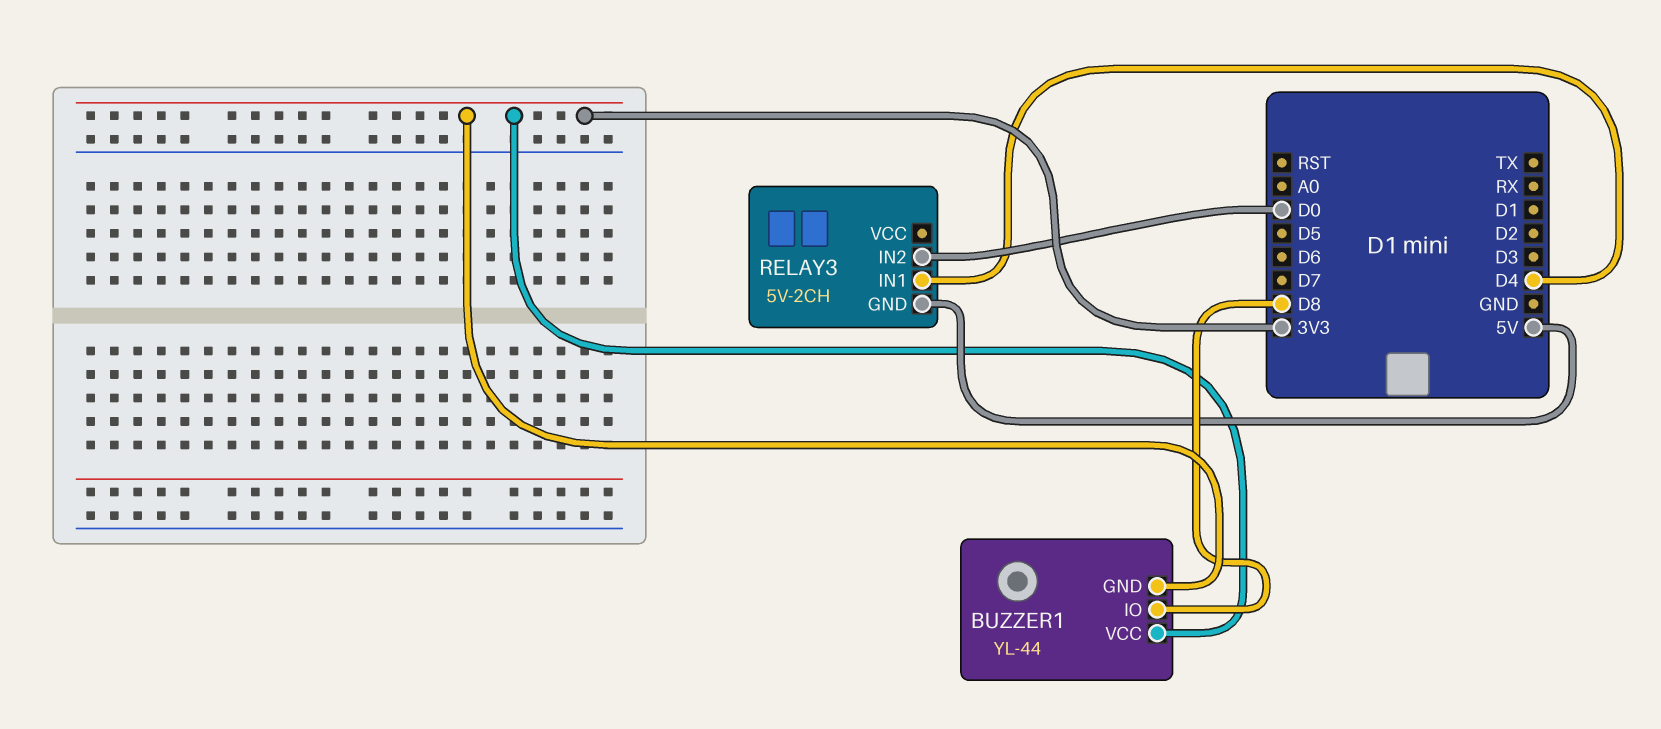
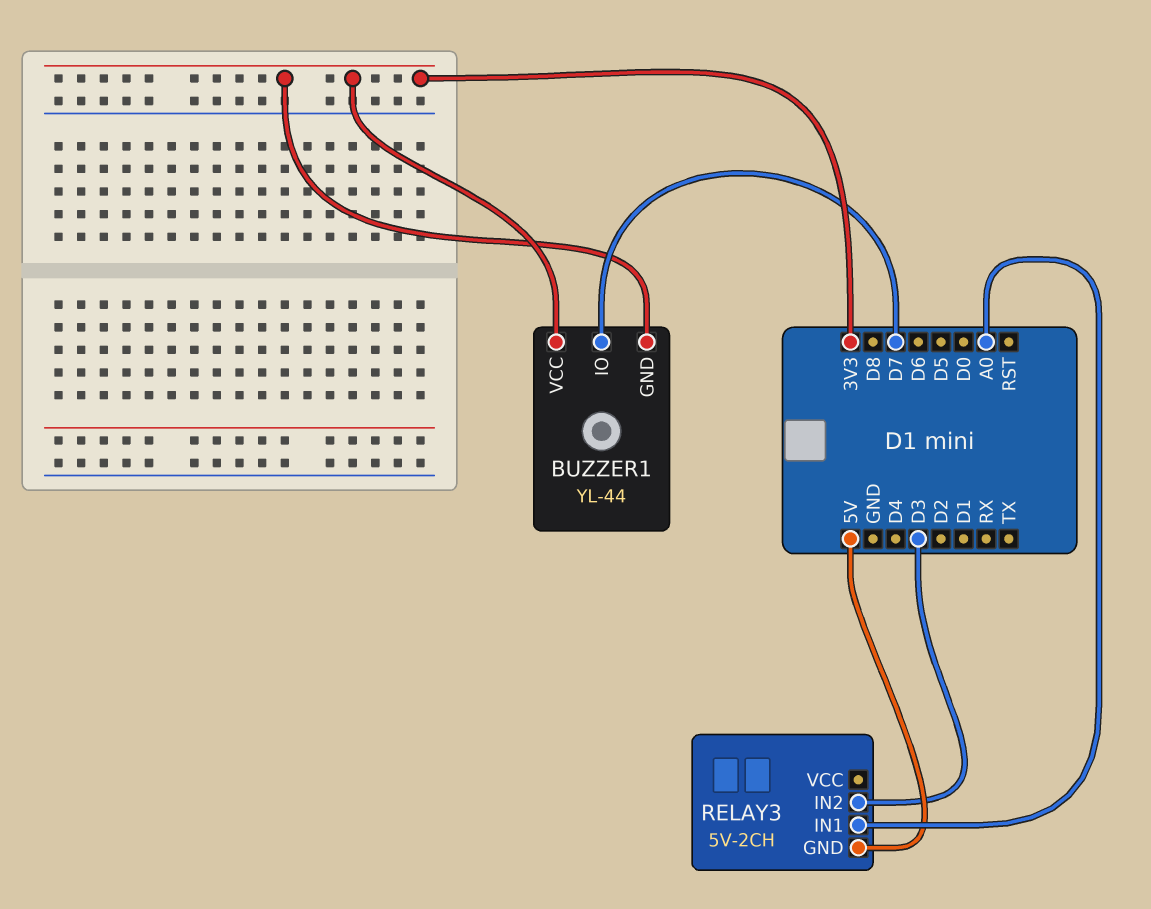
BUZZER1 pin IO: D8 -> D7
RELAY3 pin IN1: D4 -> A0
RELAY3 pin IN2: D0 -> D3

